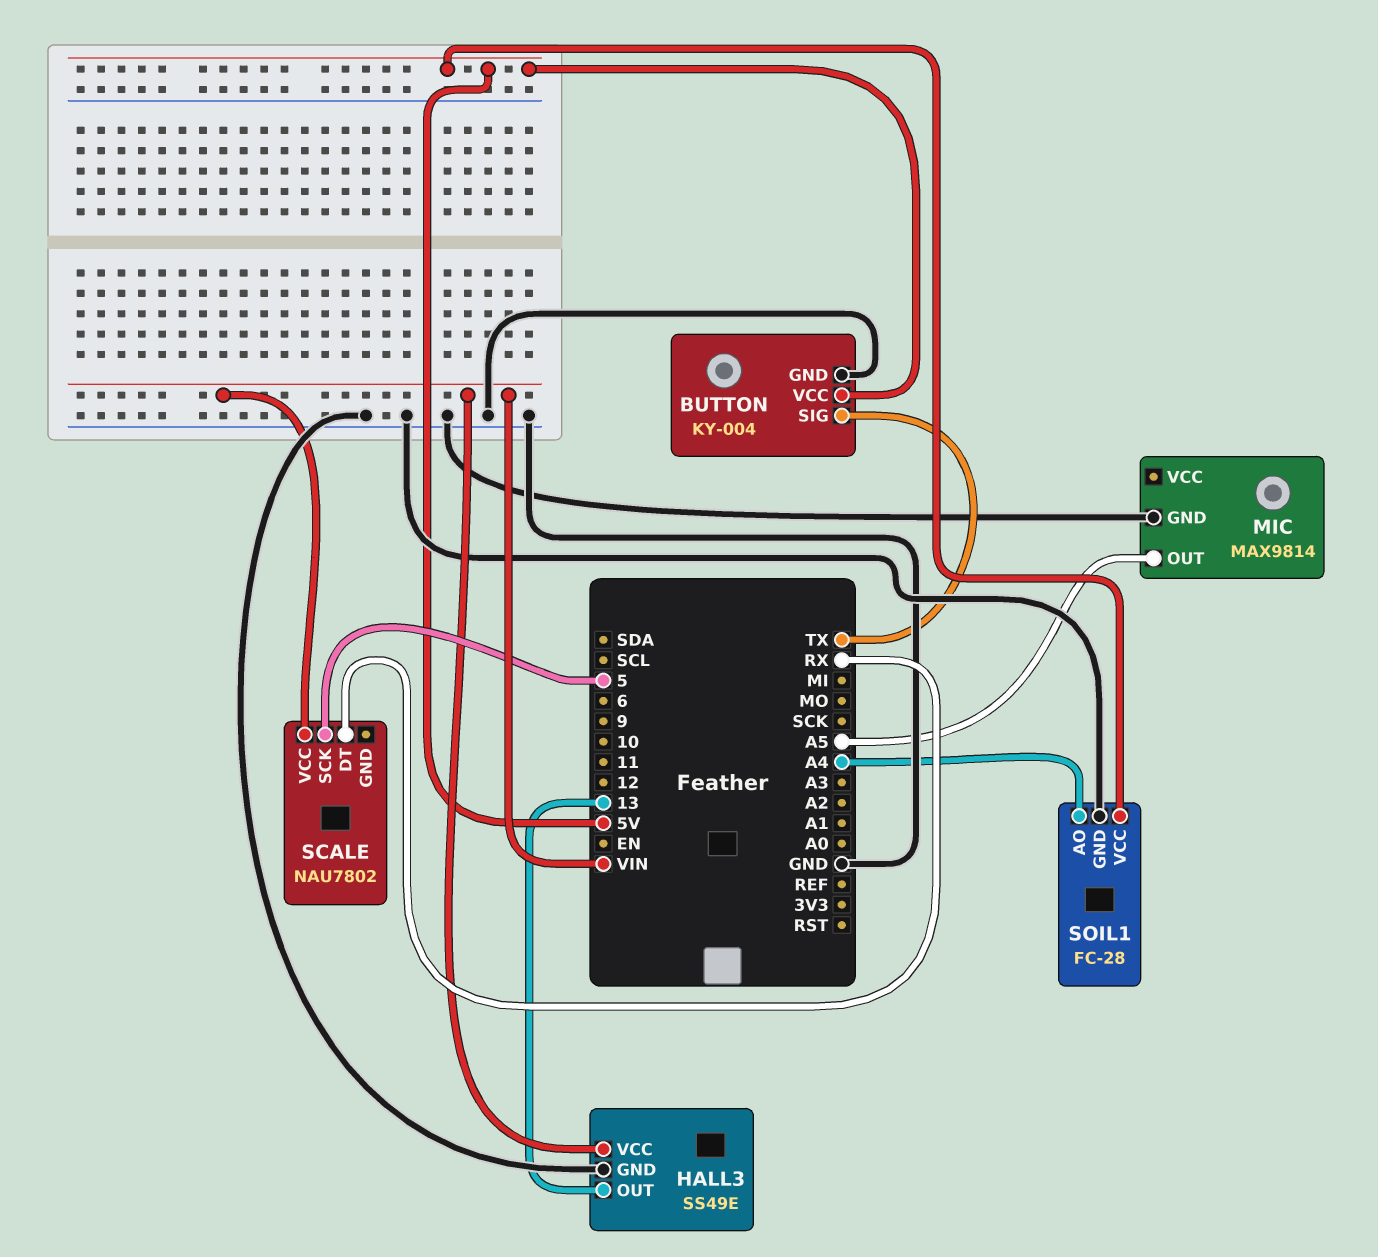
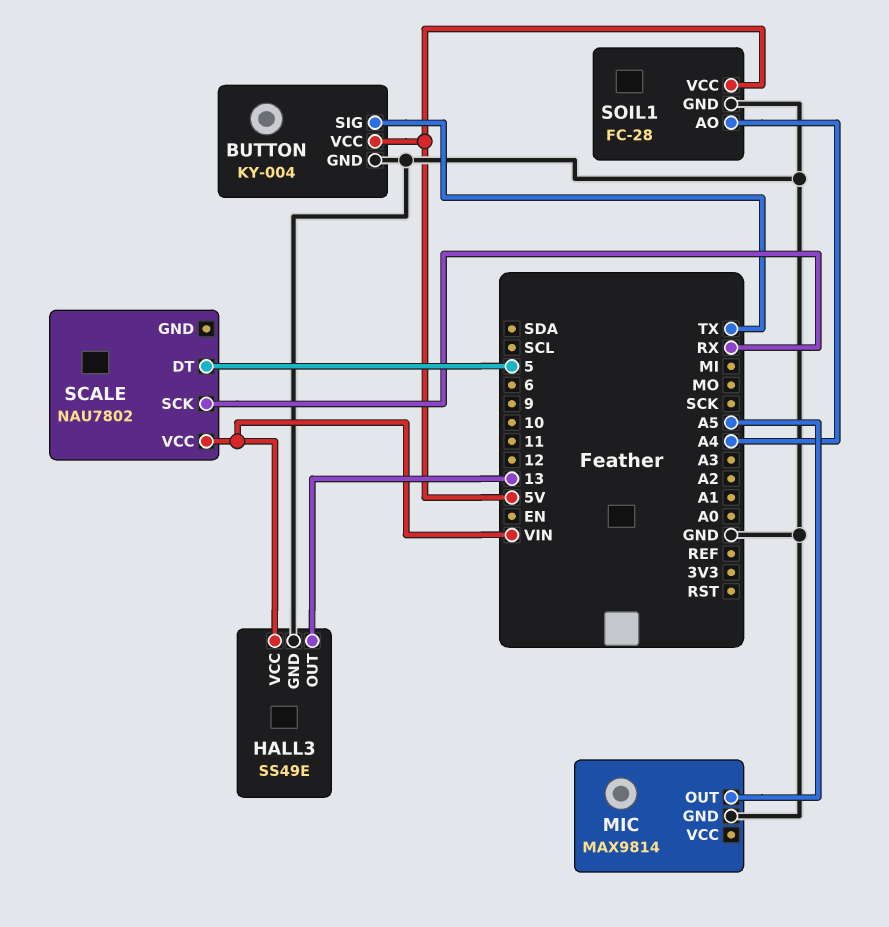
SCALE pin DT: RX -> 5
SCALE pin SCK: 5 -> RX

